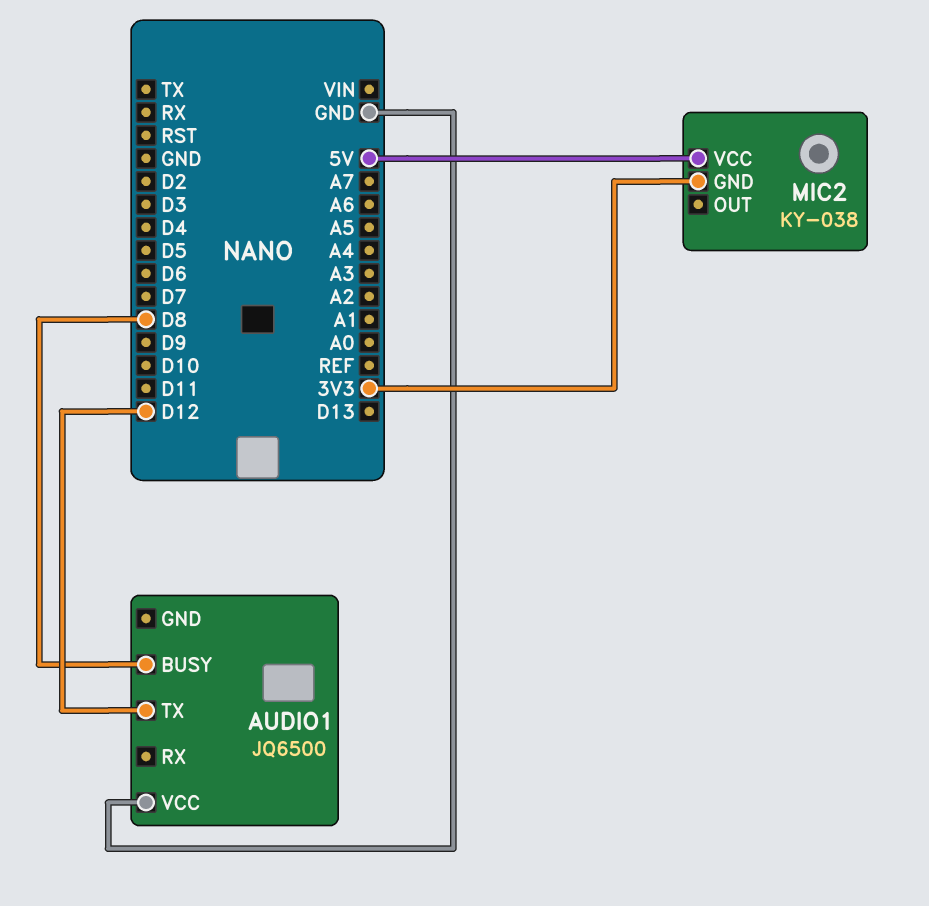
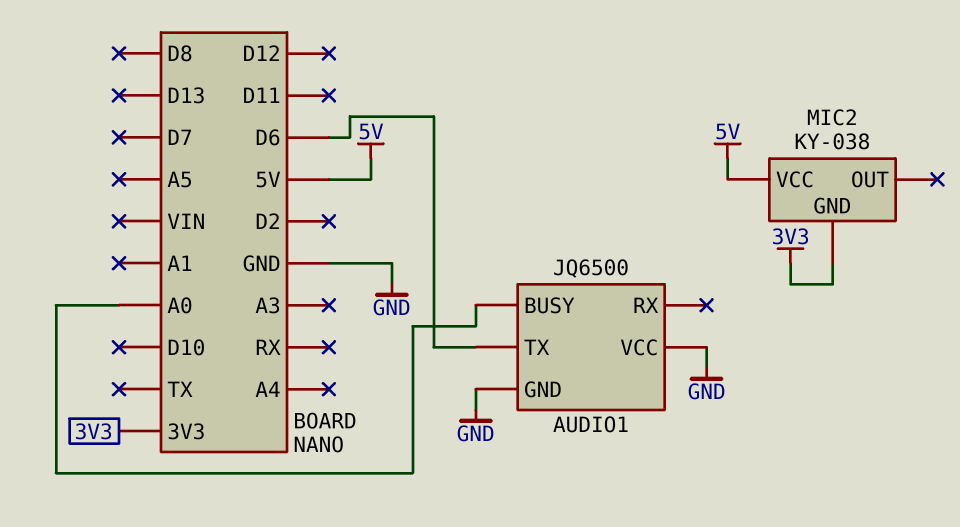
AUDIO1 pin BUSY: D8 -> A0
AUDIO1 pin GND: none -> GND
AUDIO1 pin TX: D12 -> D6

